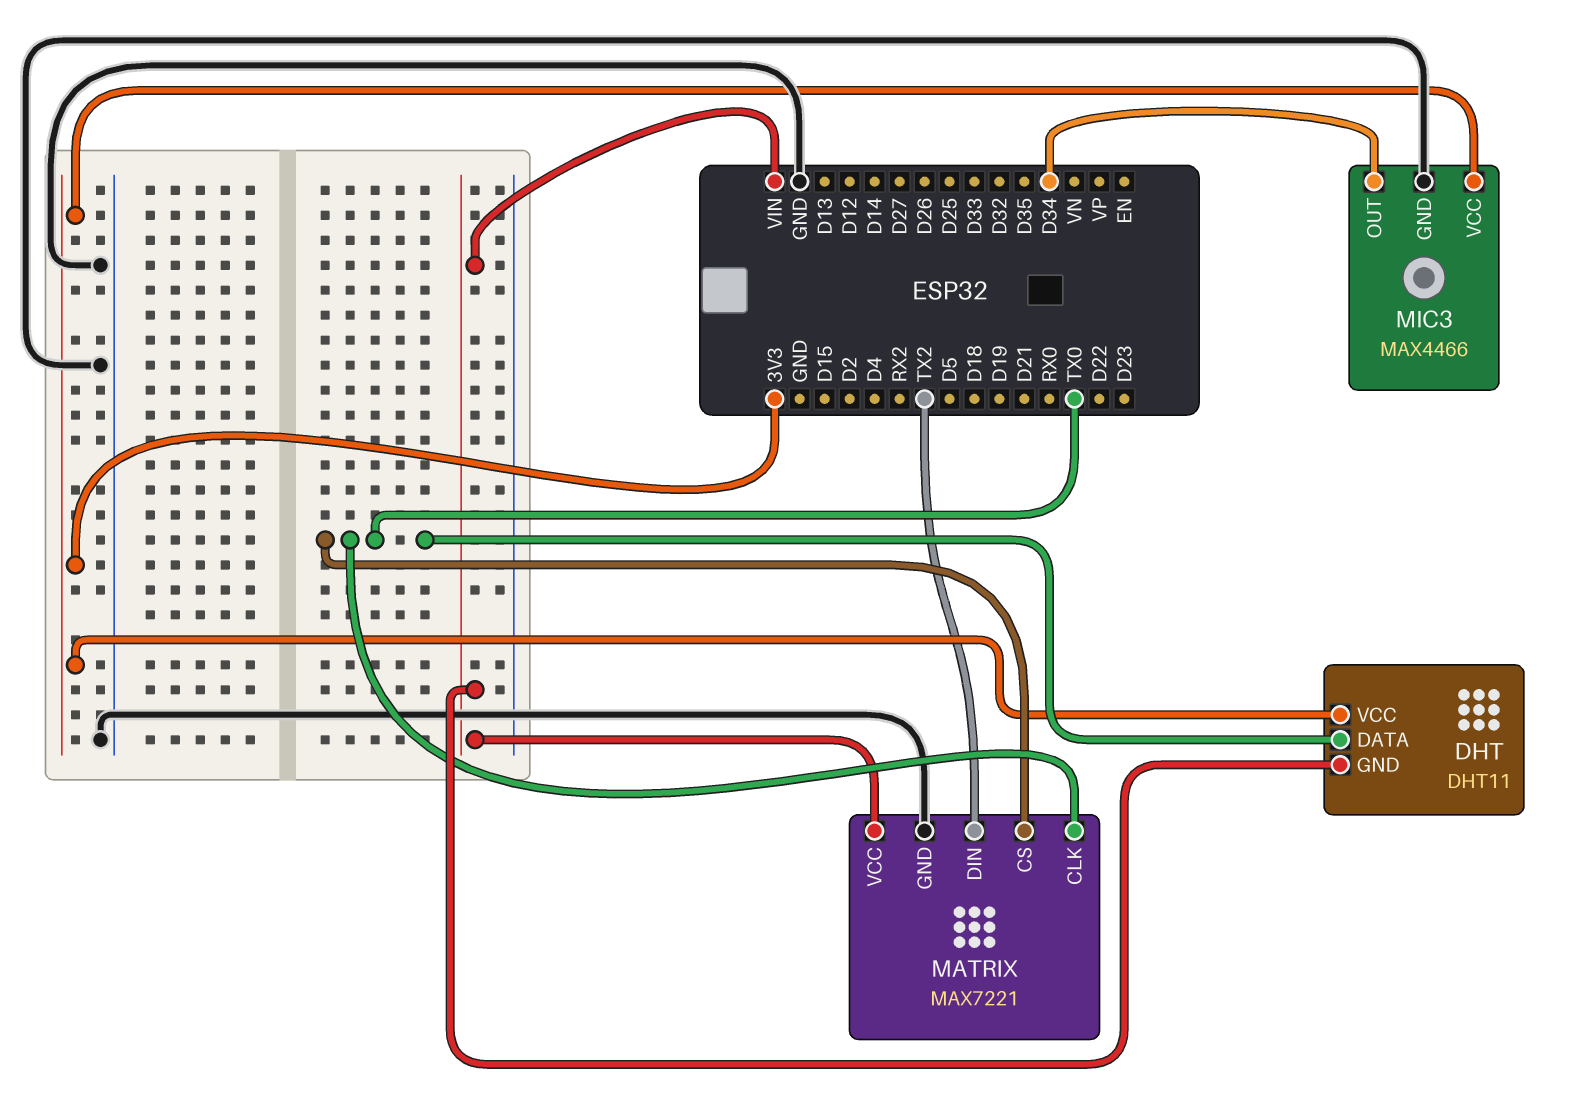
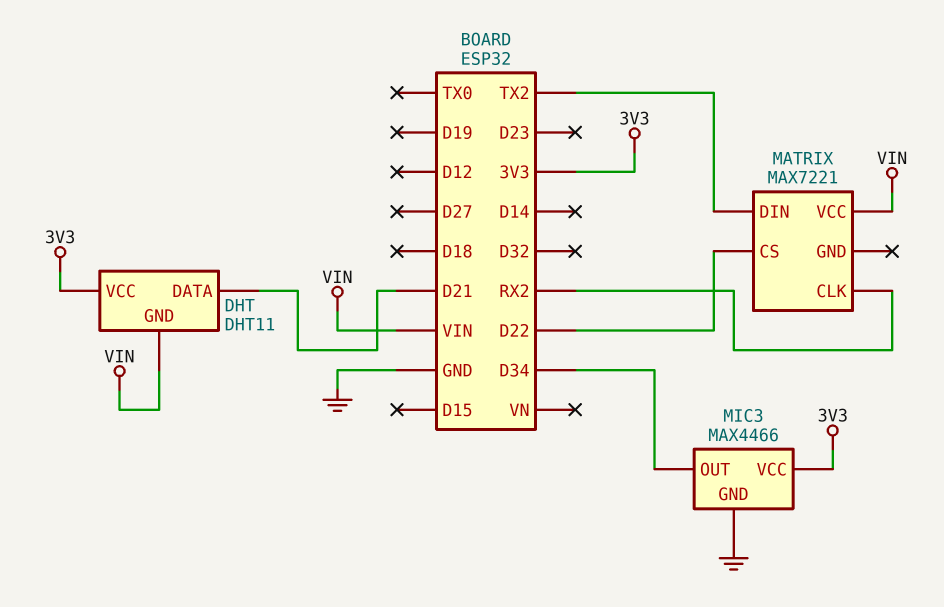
DHT pin DATA: TX0 -> D21
MATRIX pin CLK: TX0 -> RX2
MATRIX pin CS: TX0 -> D22
MATRIX pin GND: GND -> none

